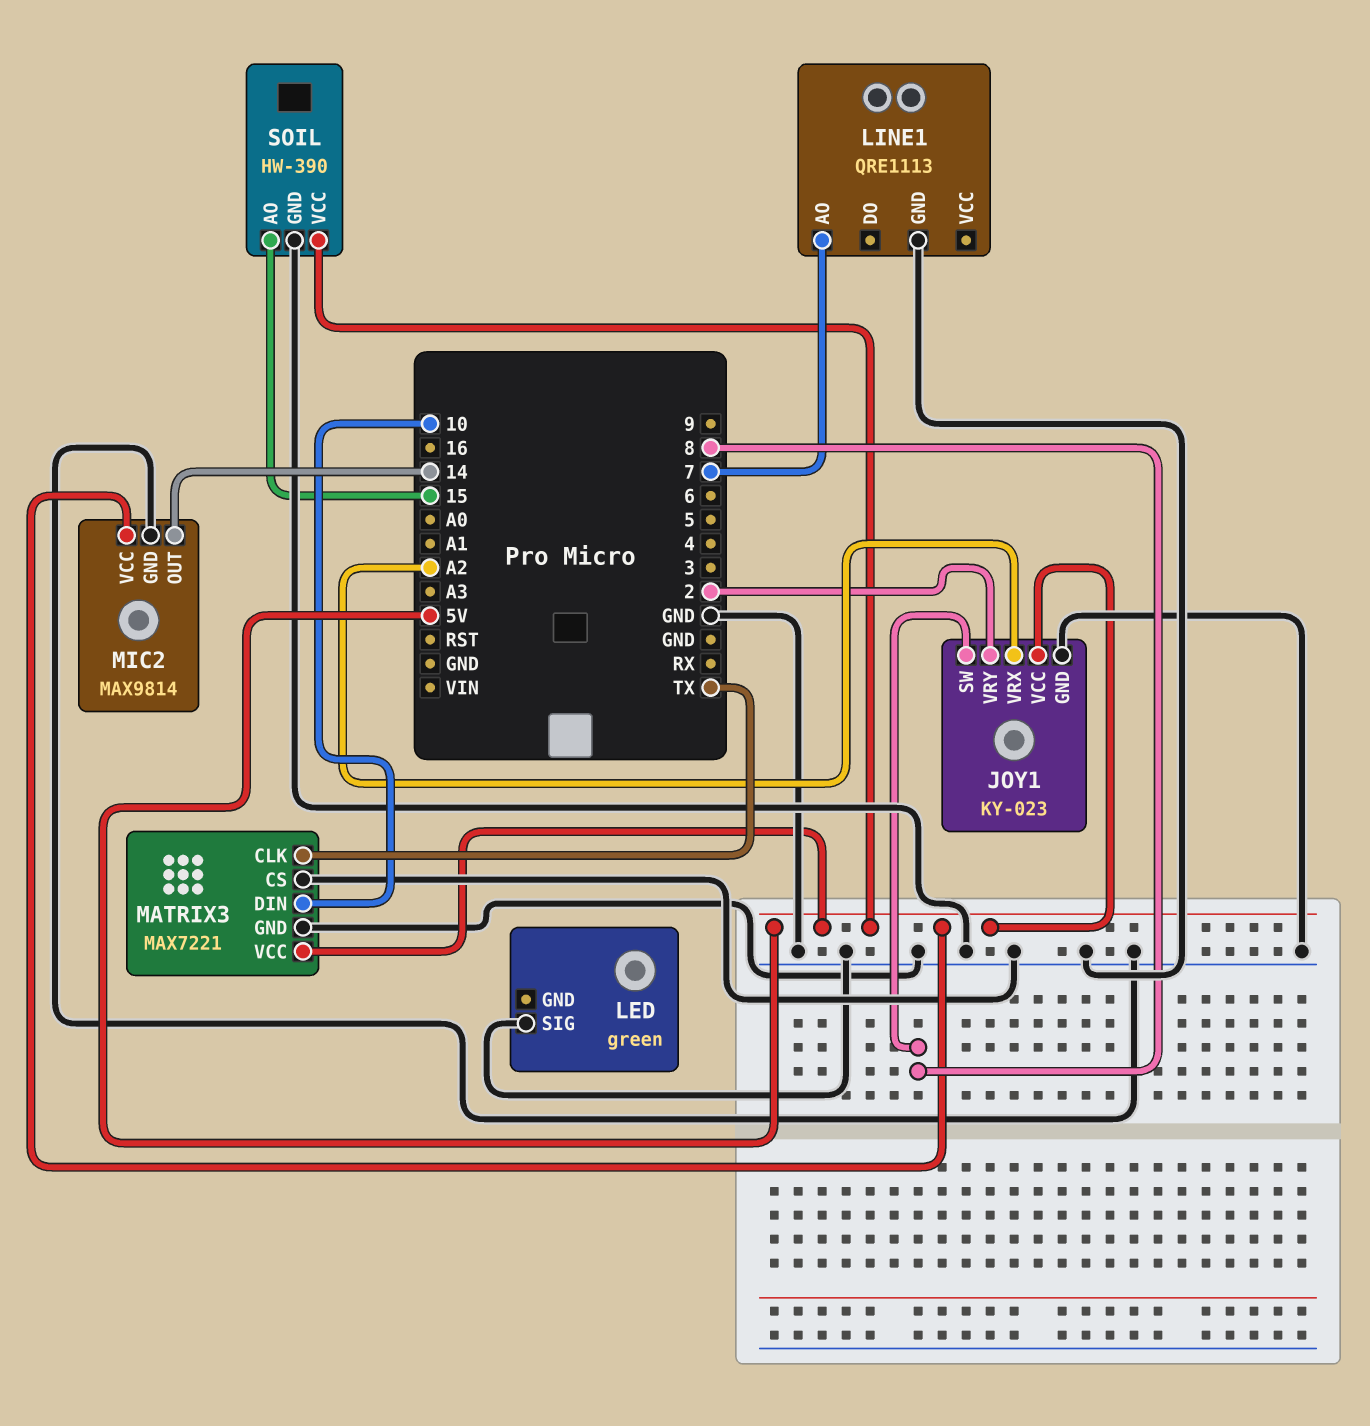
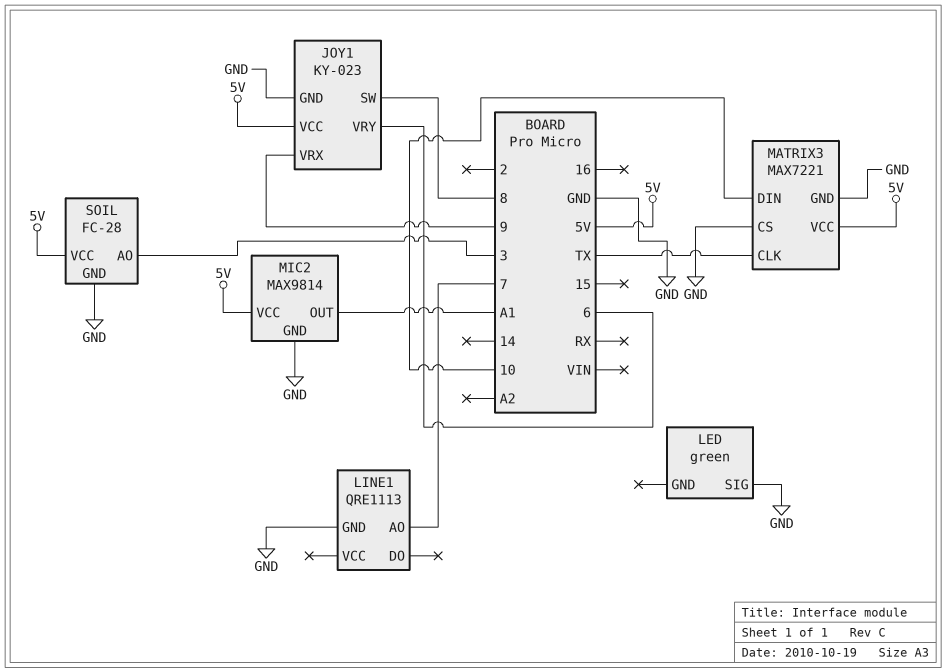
JOY1 pin VRX: A2 -> 9
JOY1 pin VRY: 2 -> 6
MIC2 pin OUT: 14 -> A1
SOIL: HW-390 -> FC-28
SOIL pin AO: 15 -> 3

